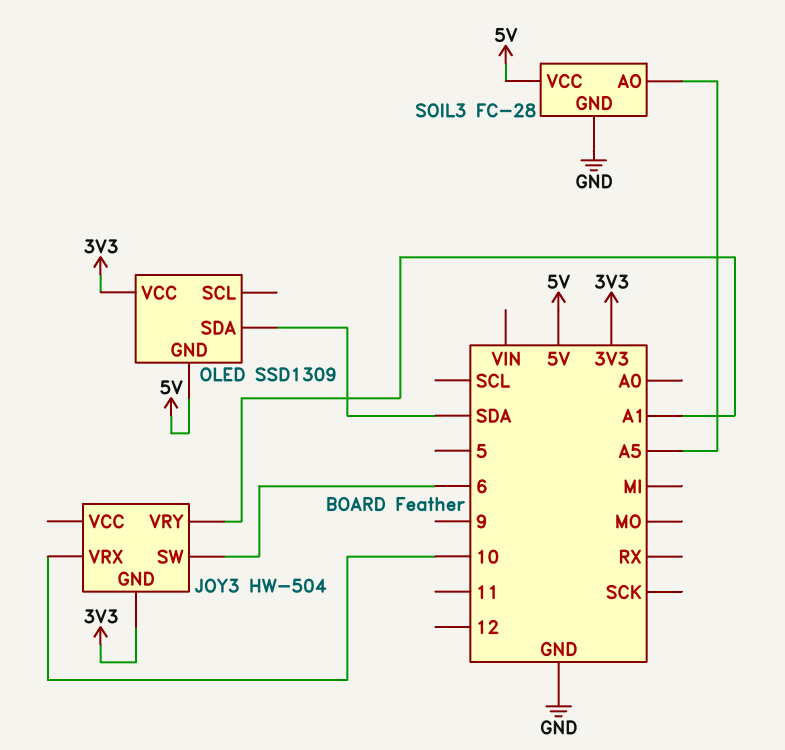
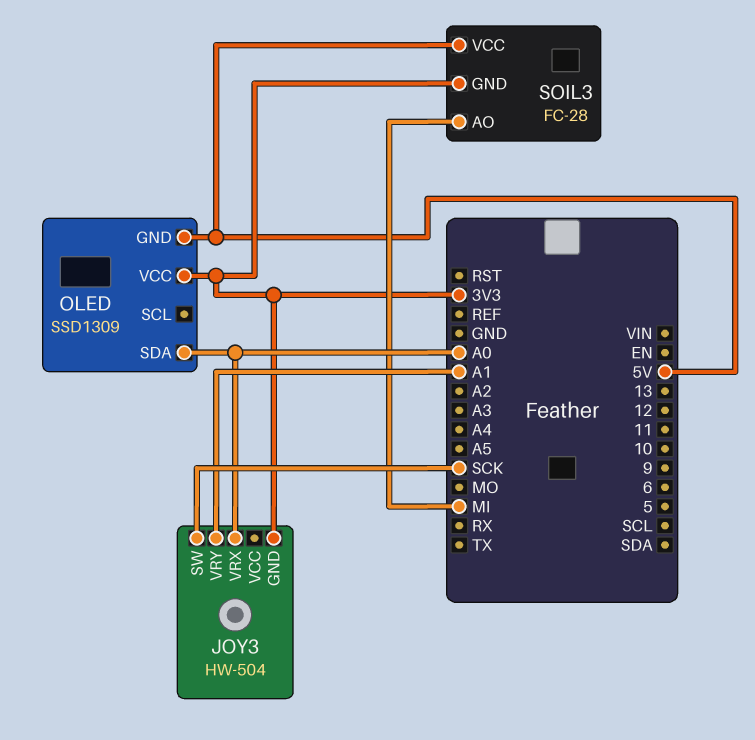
JOY3 pin SW: 6 -> SCK
JOY3 pin VRX: 10 -> A0
OLED pin SDA: SDA -> A0
SOIL3 pin AO: A5 -> MI
SOIL3 pin GND: GND -> 3V3

